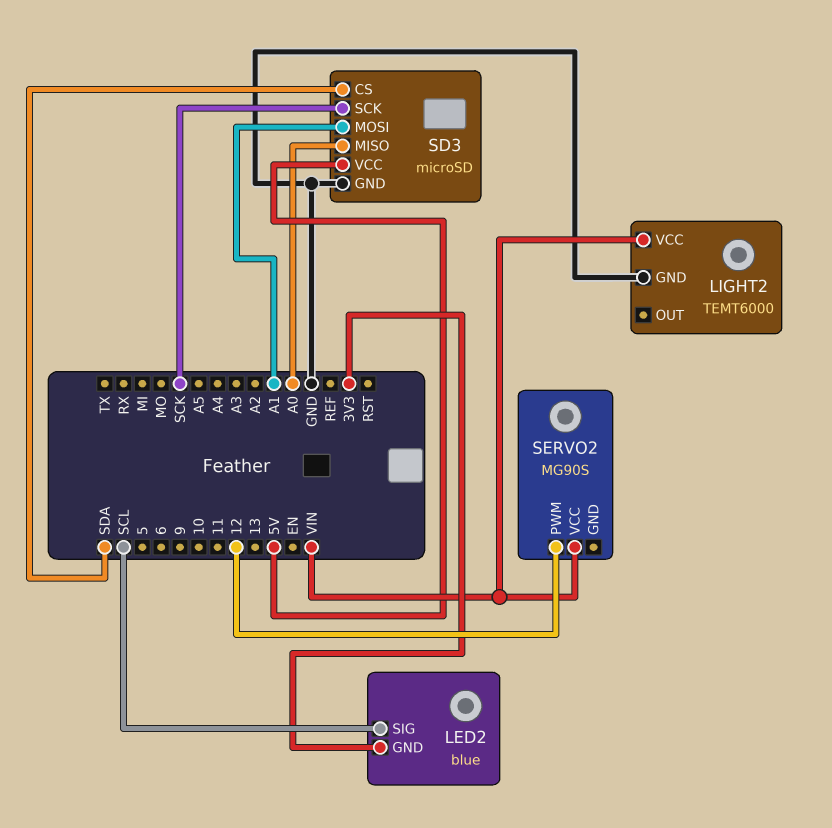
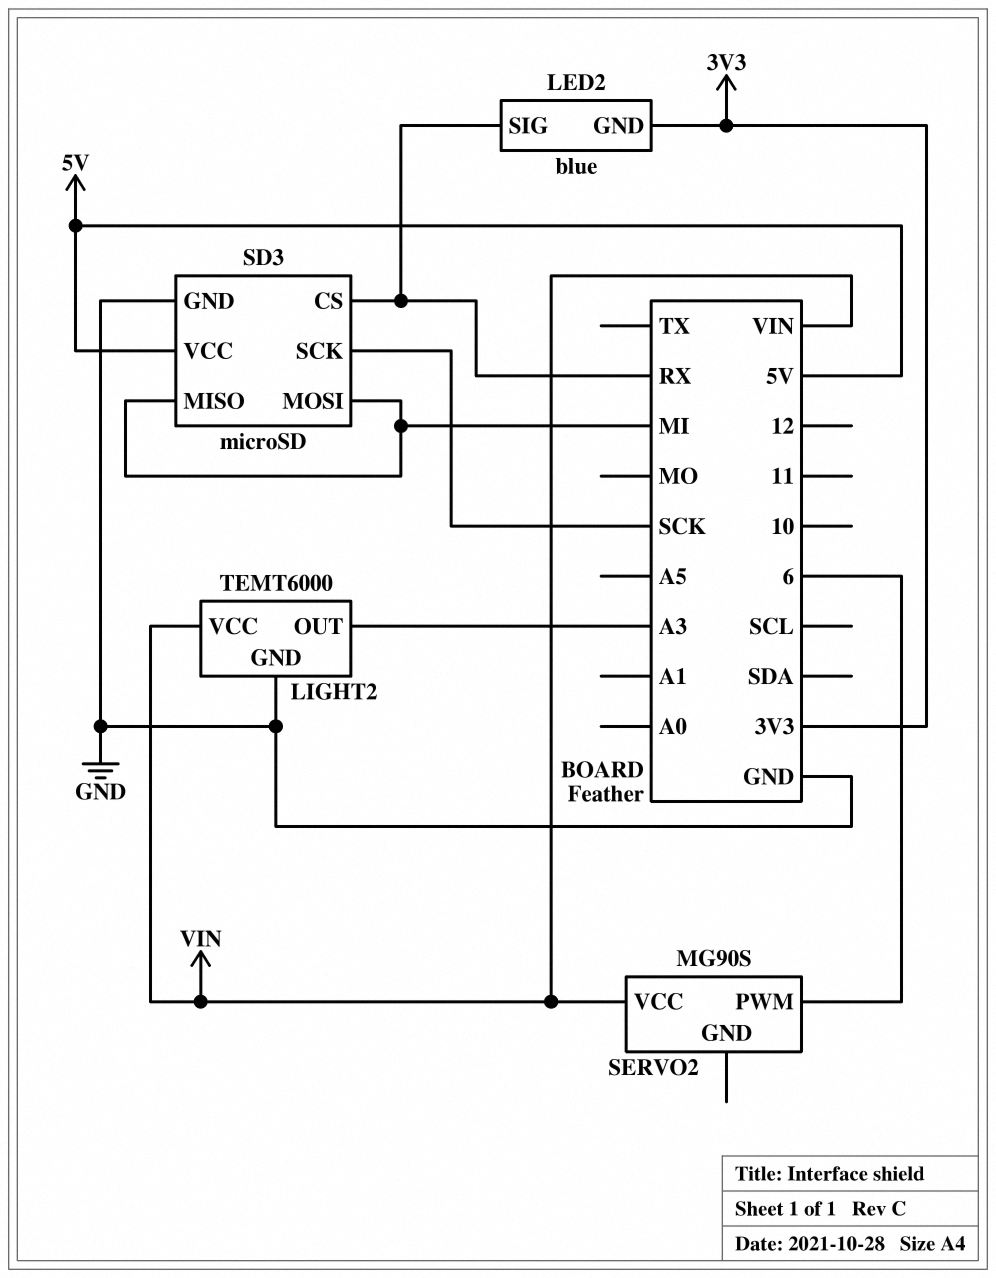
LED2 pin SIG: SCL -> RX
LIGHT2 pin OUT: none -> A3
SD3 pin CS: SDA -> RX
SD3 pin MISO: A0 -> MI
SD3 pin MOSI: A1 -> MI
SERVO2 pin PWM: 12 -> 6

